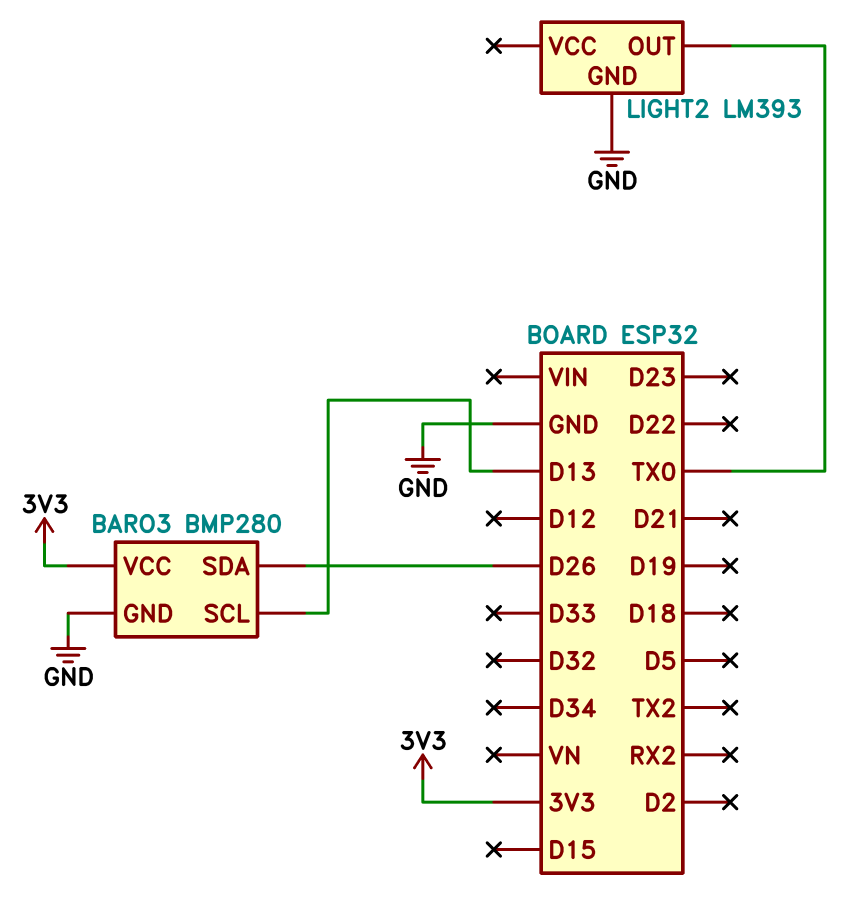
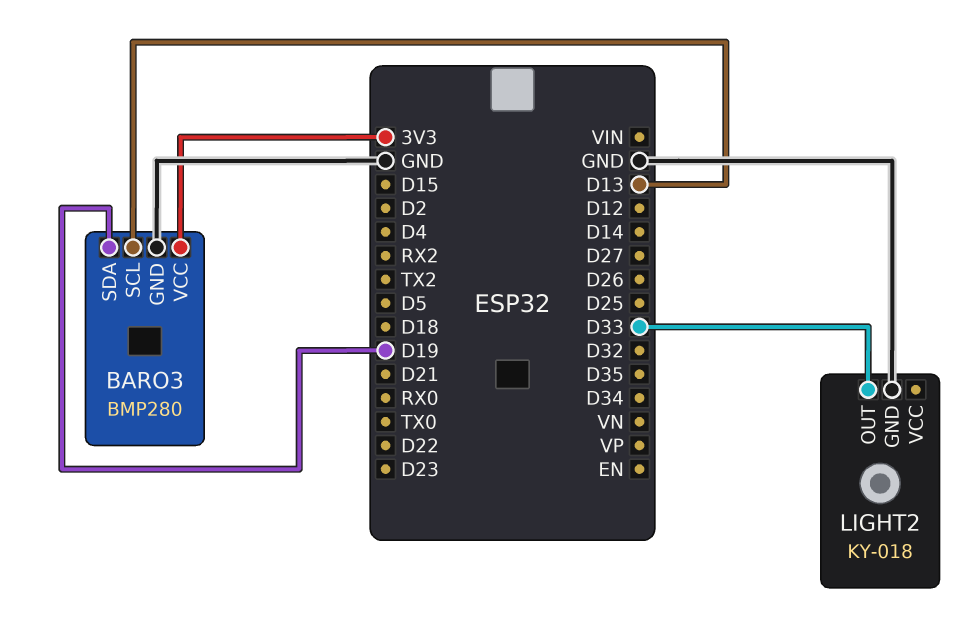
BARO3 pin SDA: D26 -> D19
LIGHT2: LM393 -> KY-018
LIGHT2 pin OUT: TX0 -> D33

